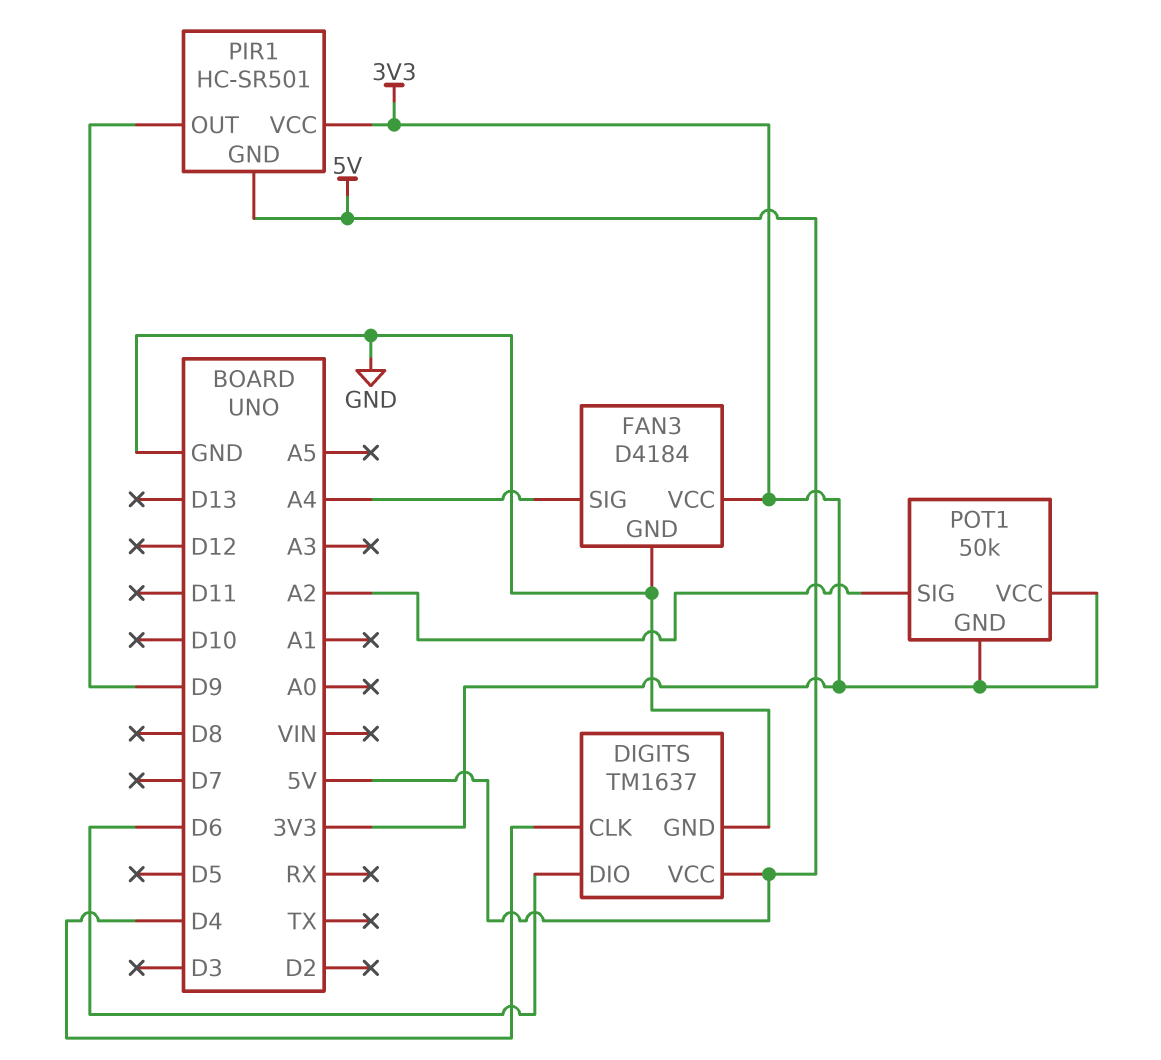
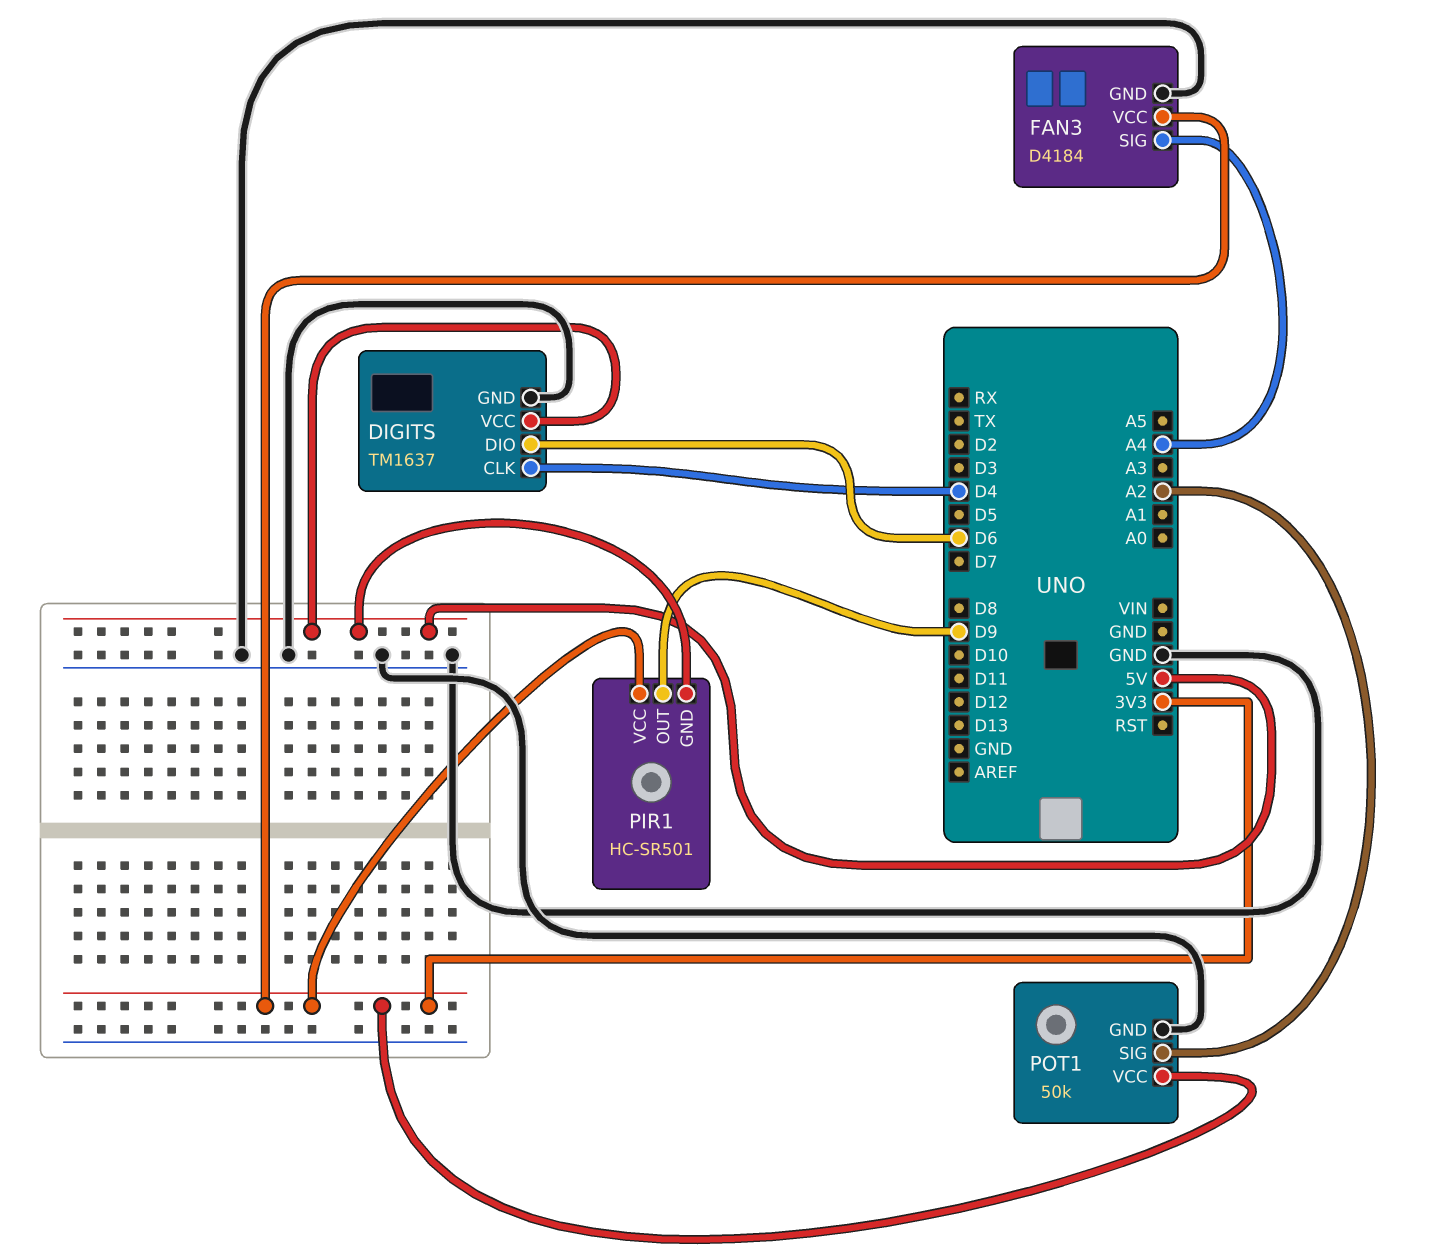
POT1 pin GND: 3V3 -> GND

